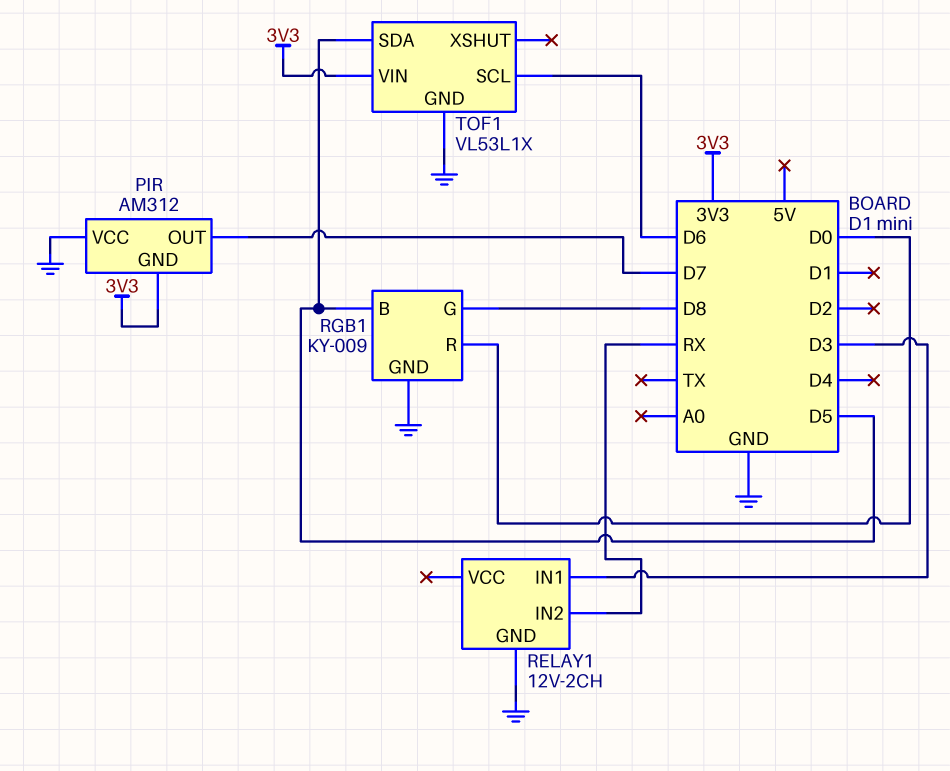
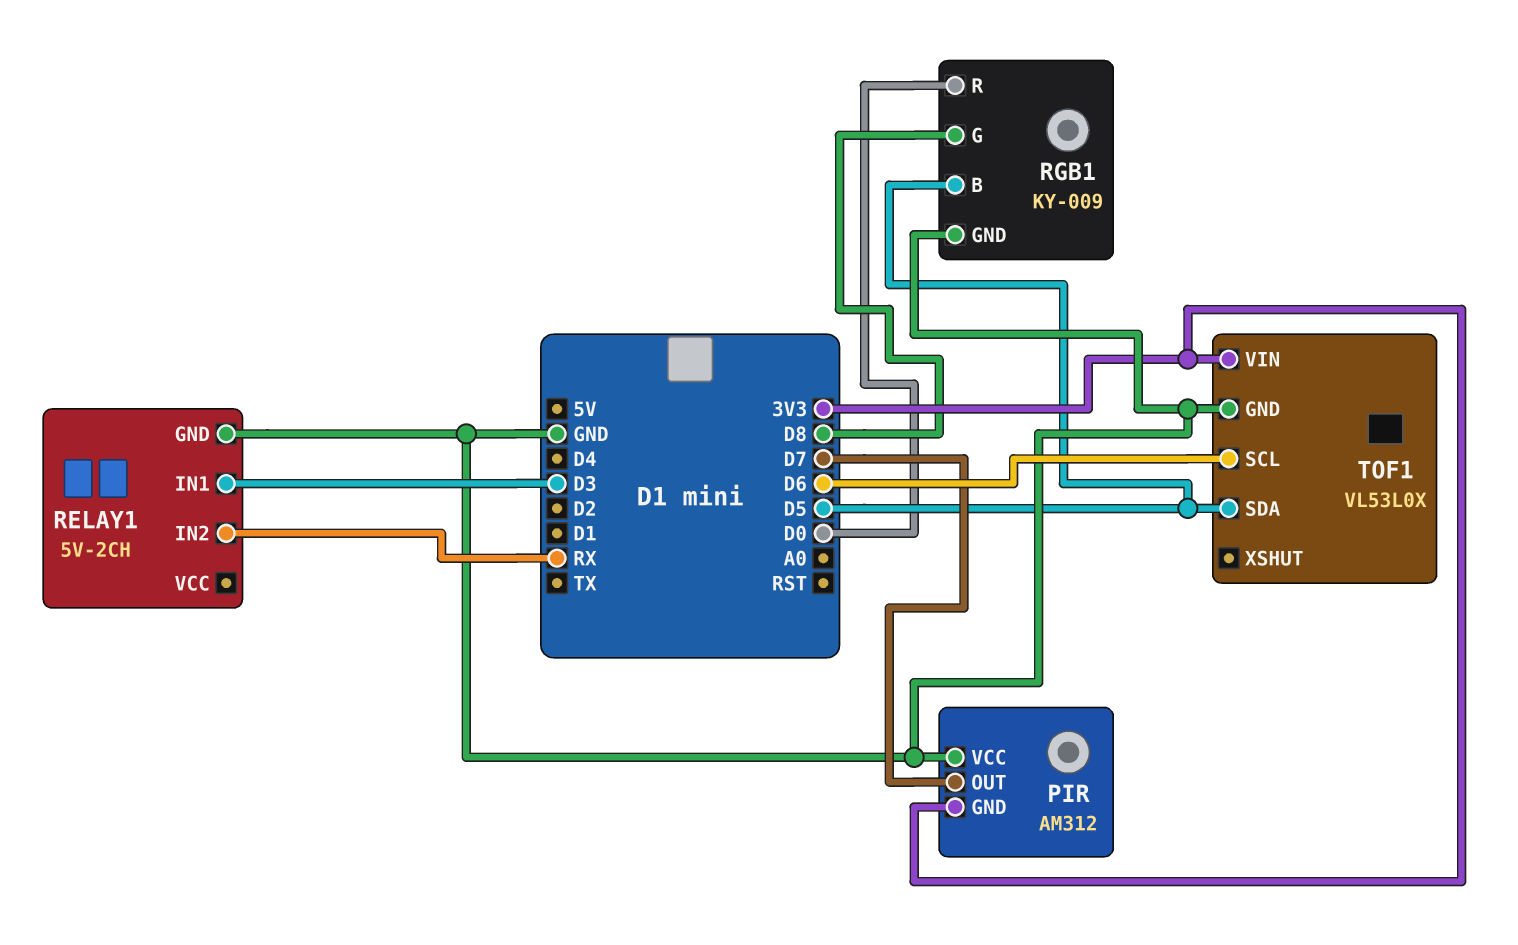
RELAY1: 12V-2CH -> 5V-2CH
TOF1: VL53L1X -> VL53L0X

